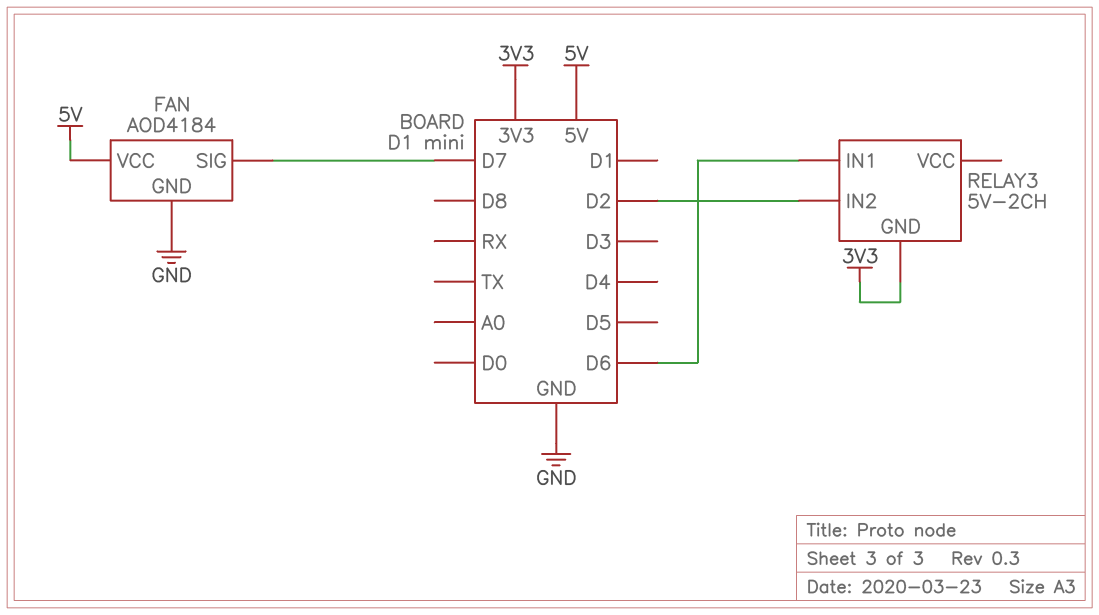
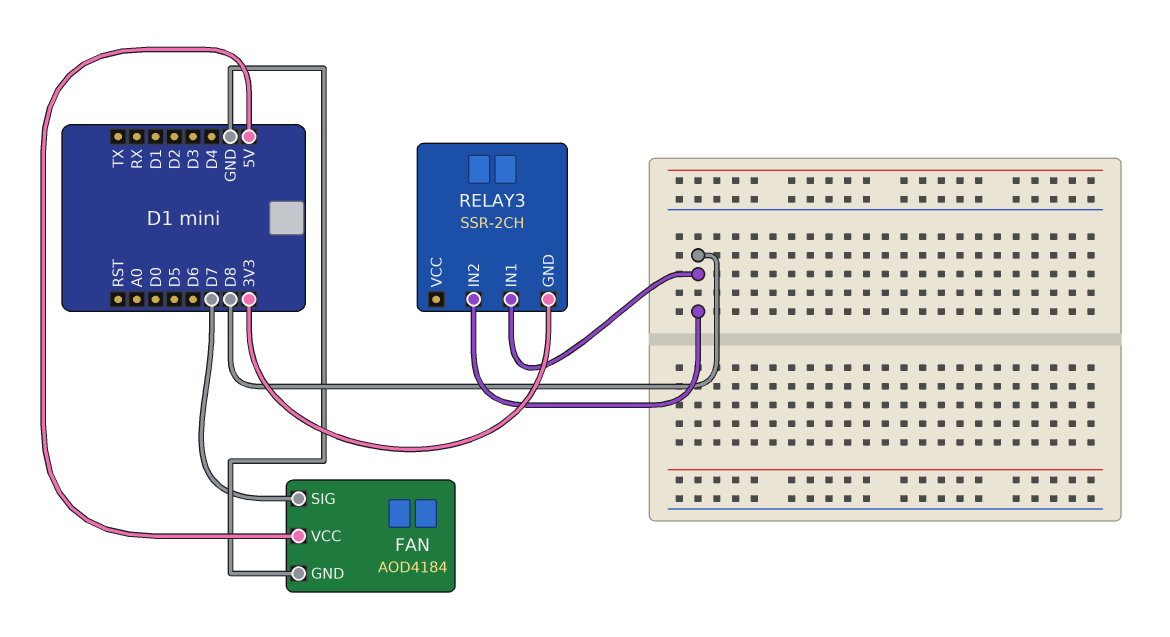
RELAY3: 5V-2CH -> SSR-2CH
RELAY3 pin IN1: D6 -> D8
RELAY3 pin IN2: D2 -> D8

